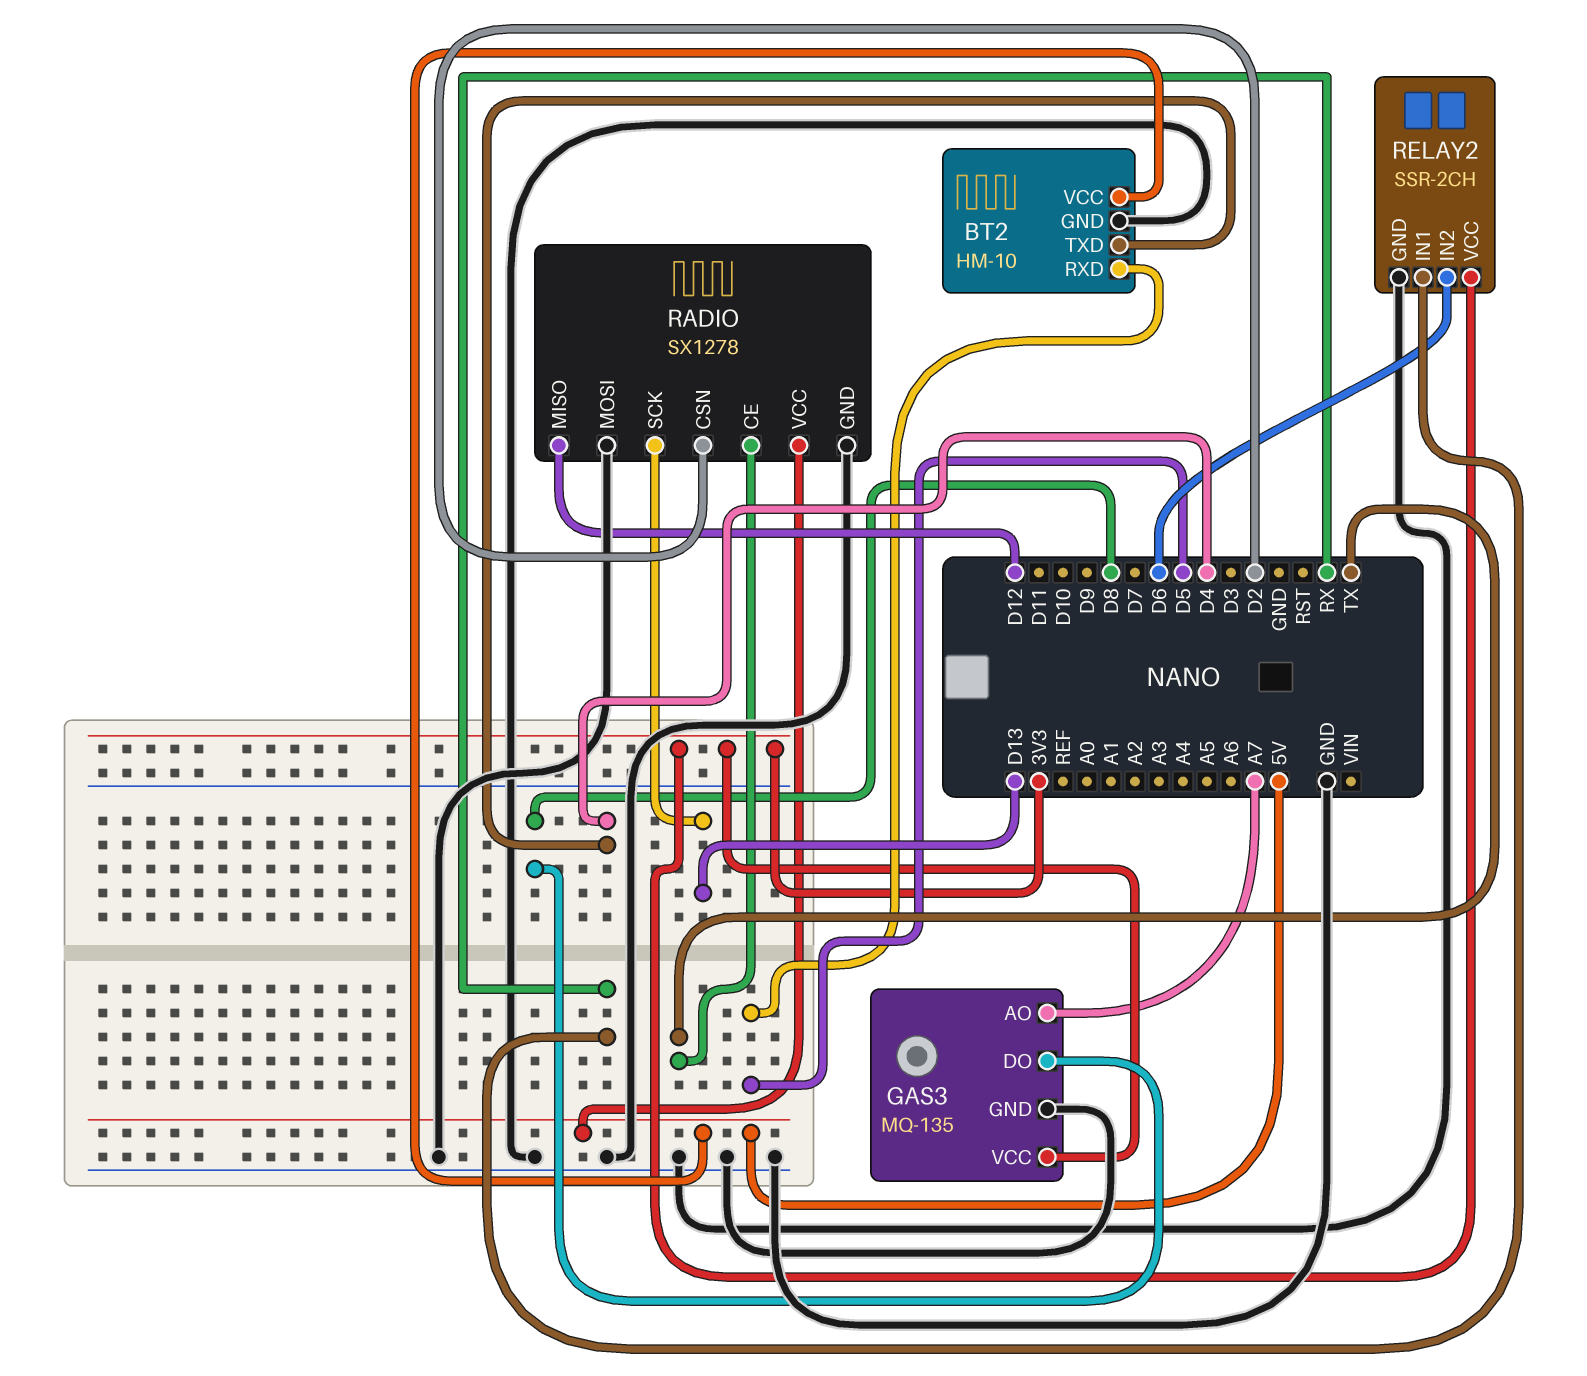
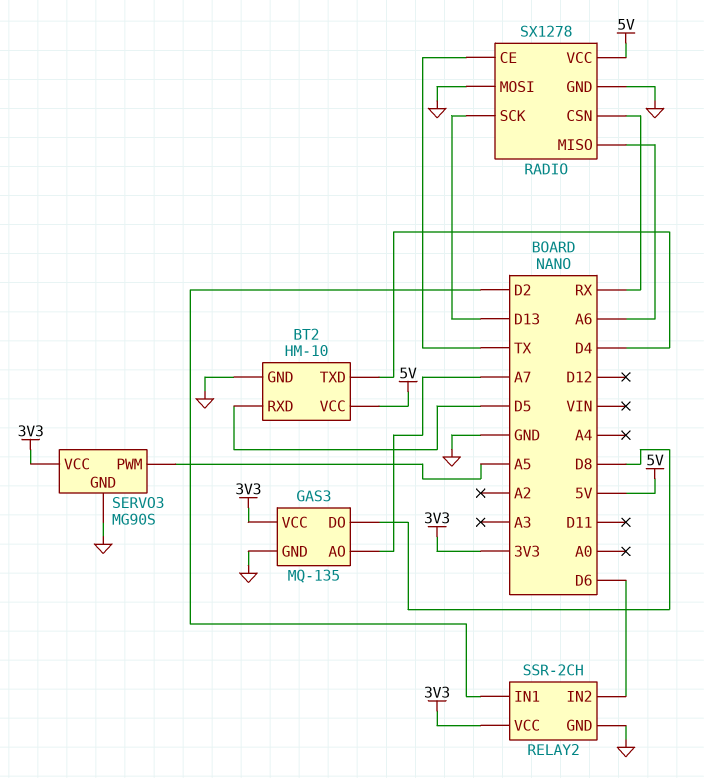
RADIO pin CSN: D2 -> RX
RADIO pin MISO: D12 -> A6
RELAY2 pin IN1: RX -> D2
SERVO3: none -> MG90S
SERVO3 pin GND: none -> GND
SERVO3 pin PWM: none -> A5
SERVO3 pin VCC: none -> 3V3

